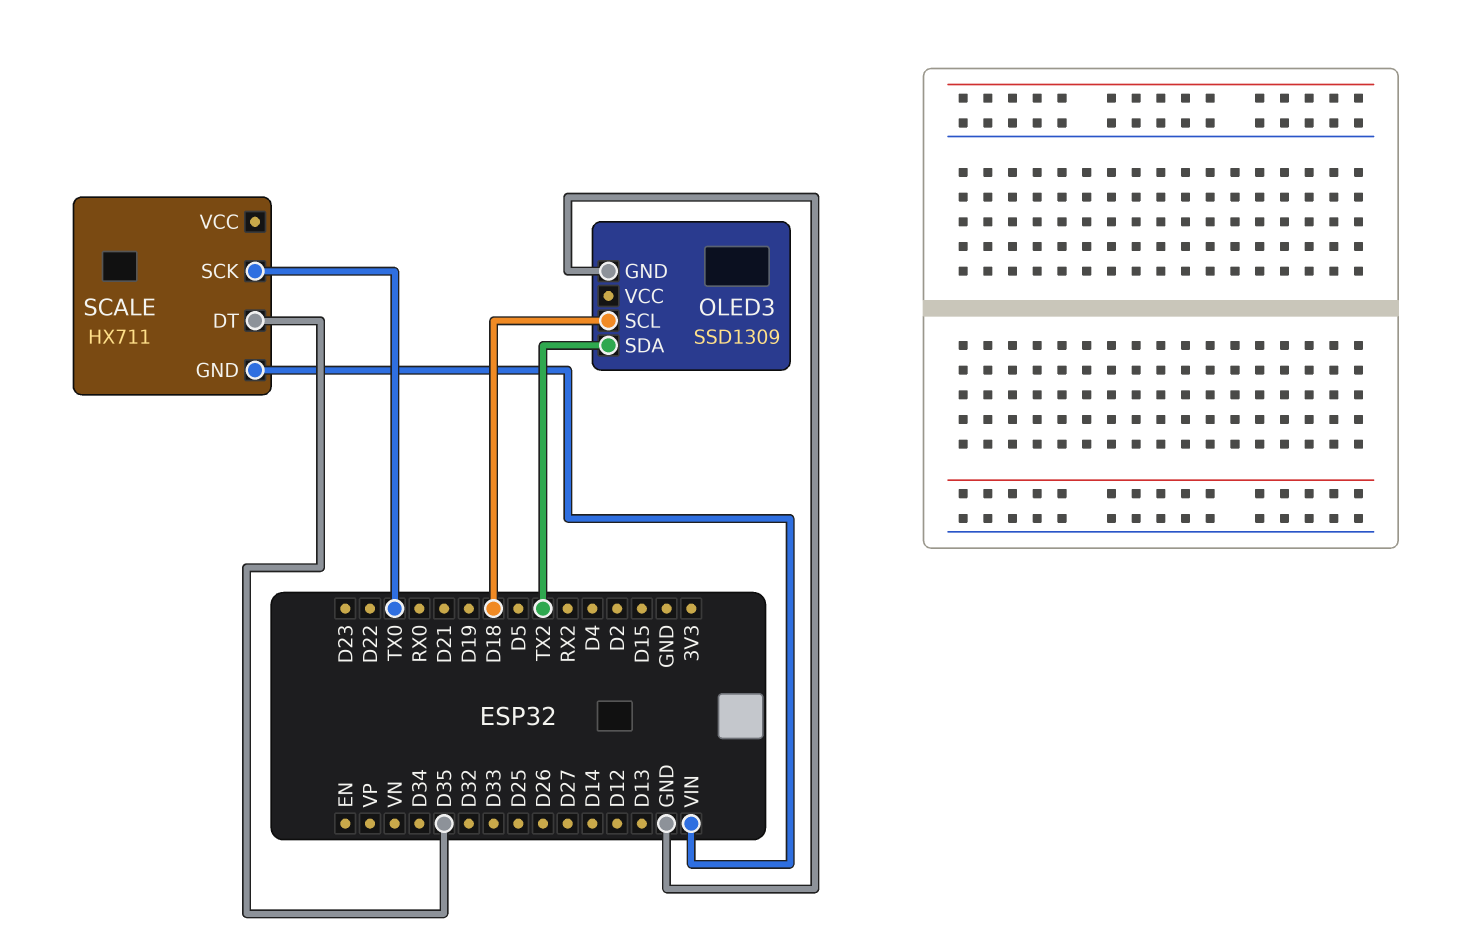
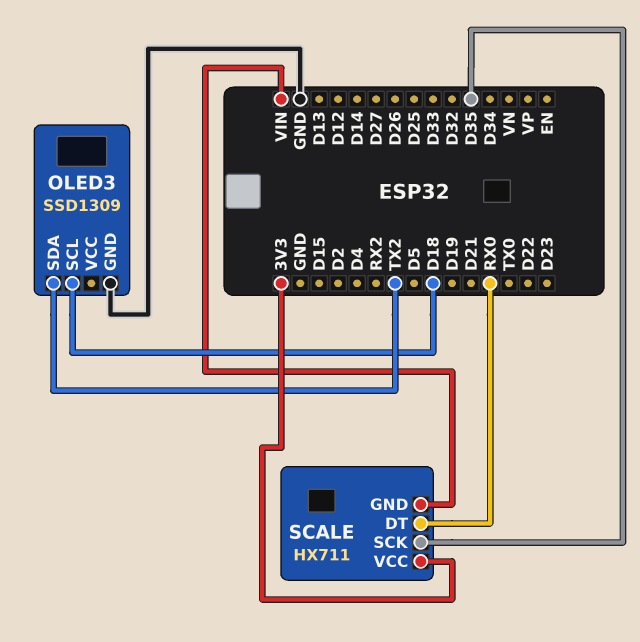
SCALE pin DT: D35 -> RX0
SCALE pin SCK: TX0 -> D35
SCALE pin VCC: none -> 3V3

